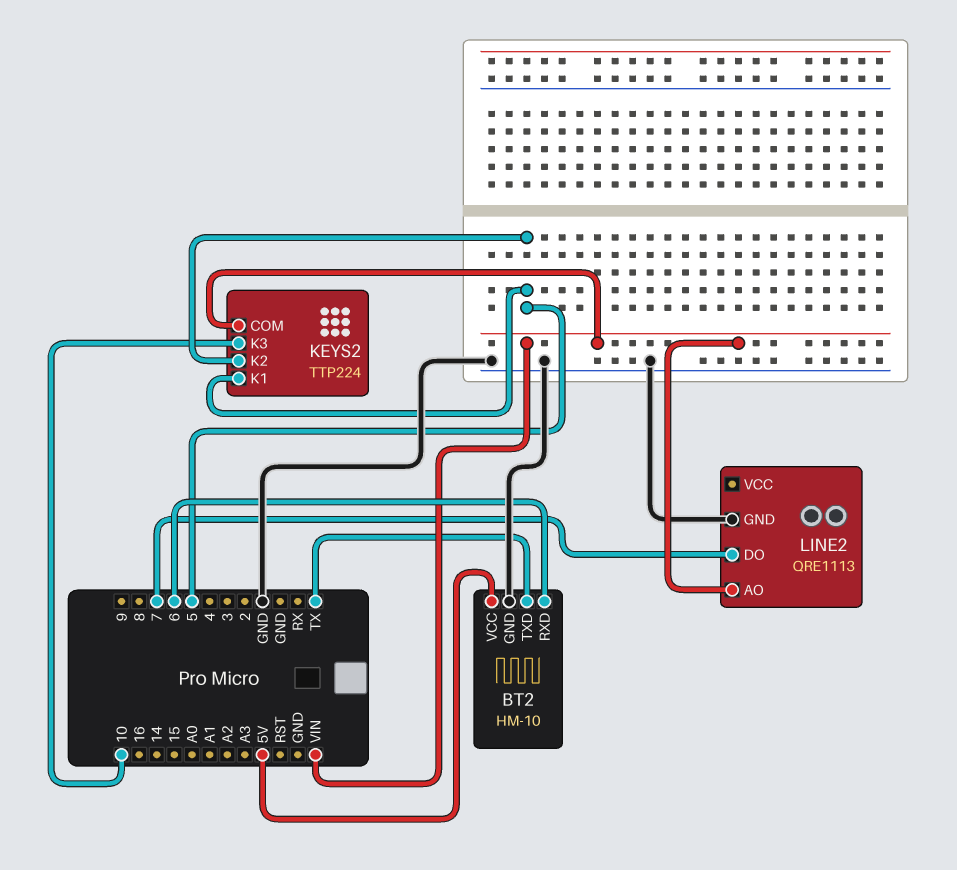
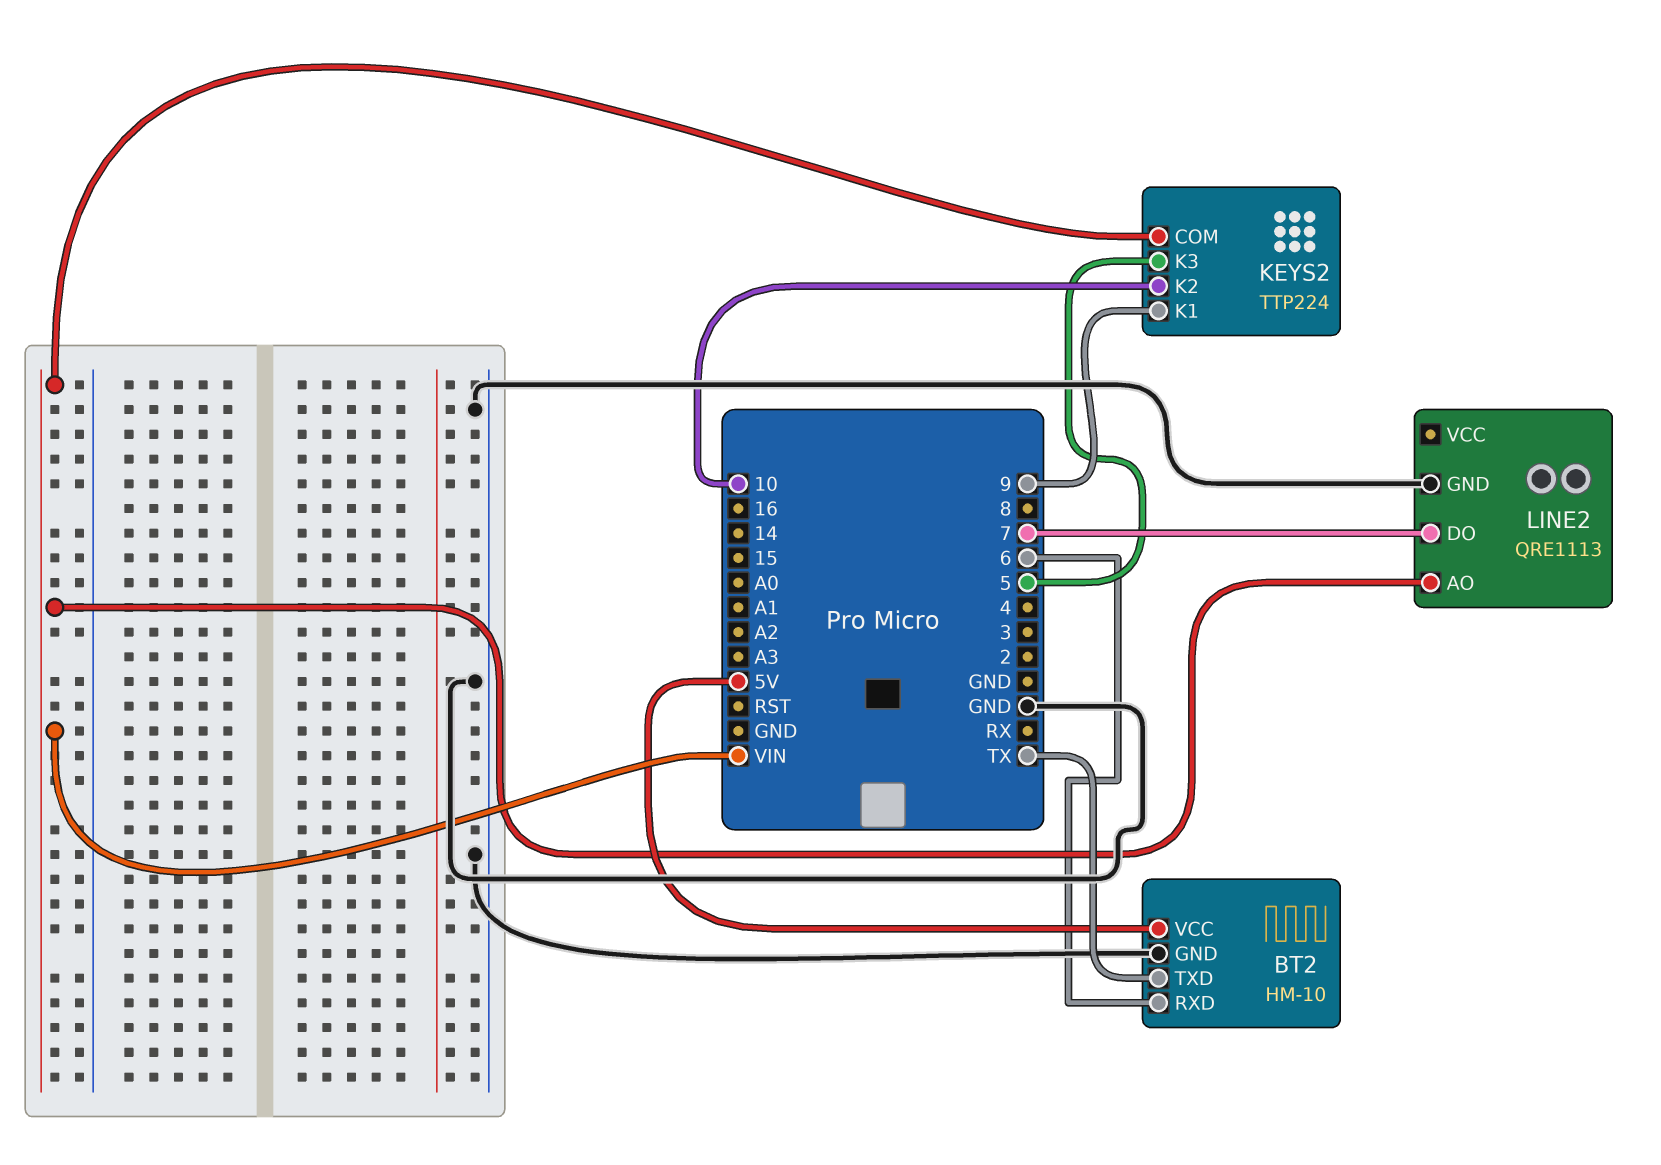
KEYS2 pin K1: 5 -> 9
KEYS2 pin K2: 5 -> 10
KEYS2 pin K3: 10 -> 5

